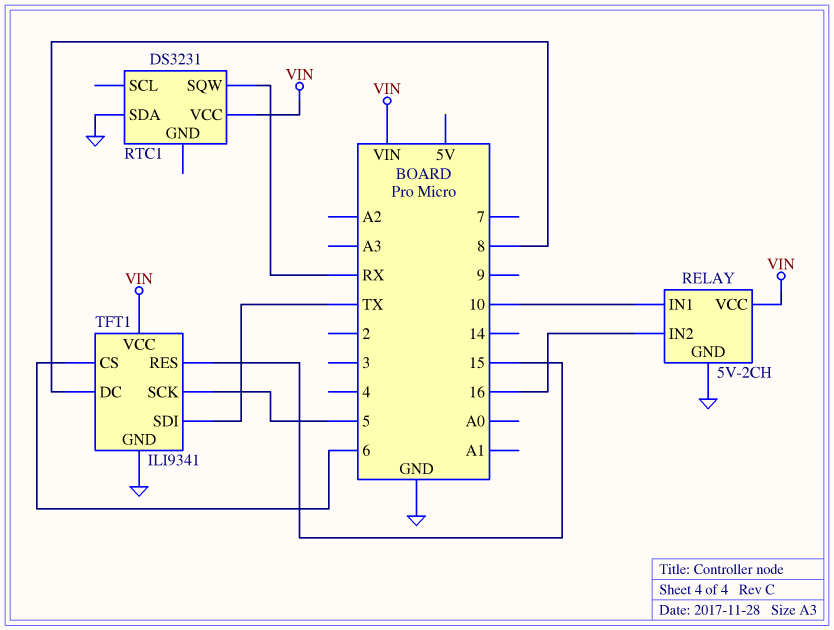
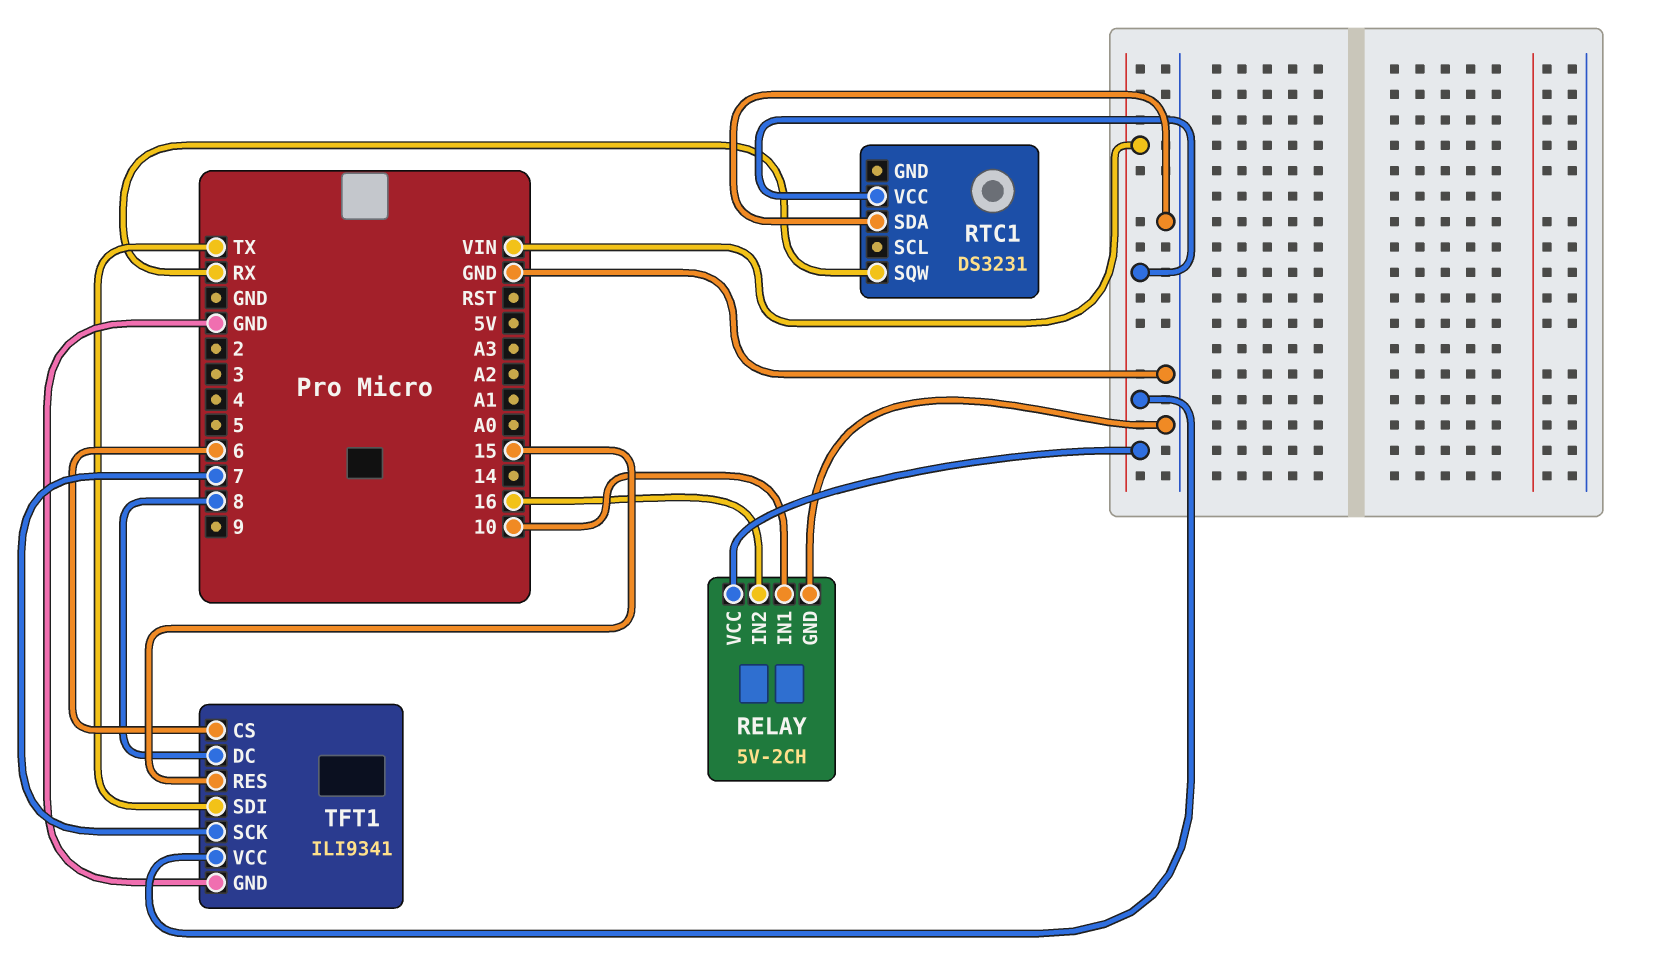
TFT1 pin SCK: 5 -> 7

